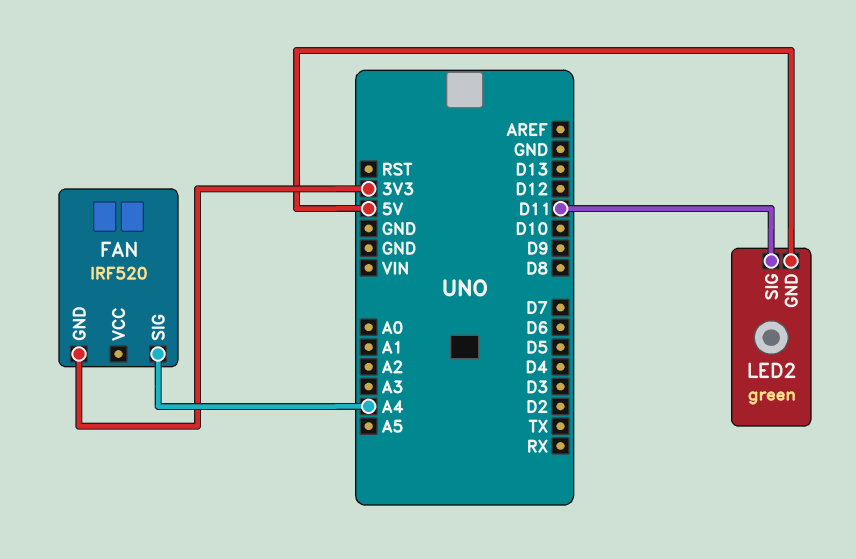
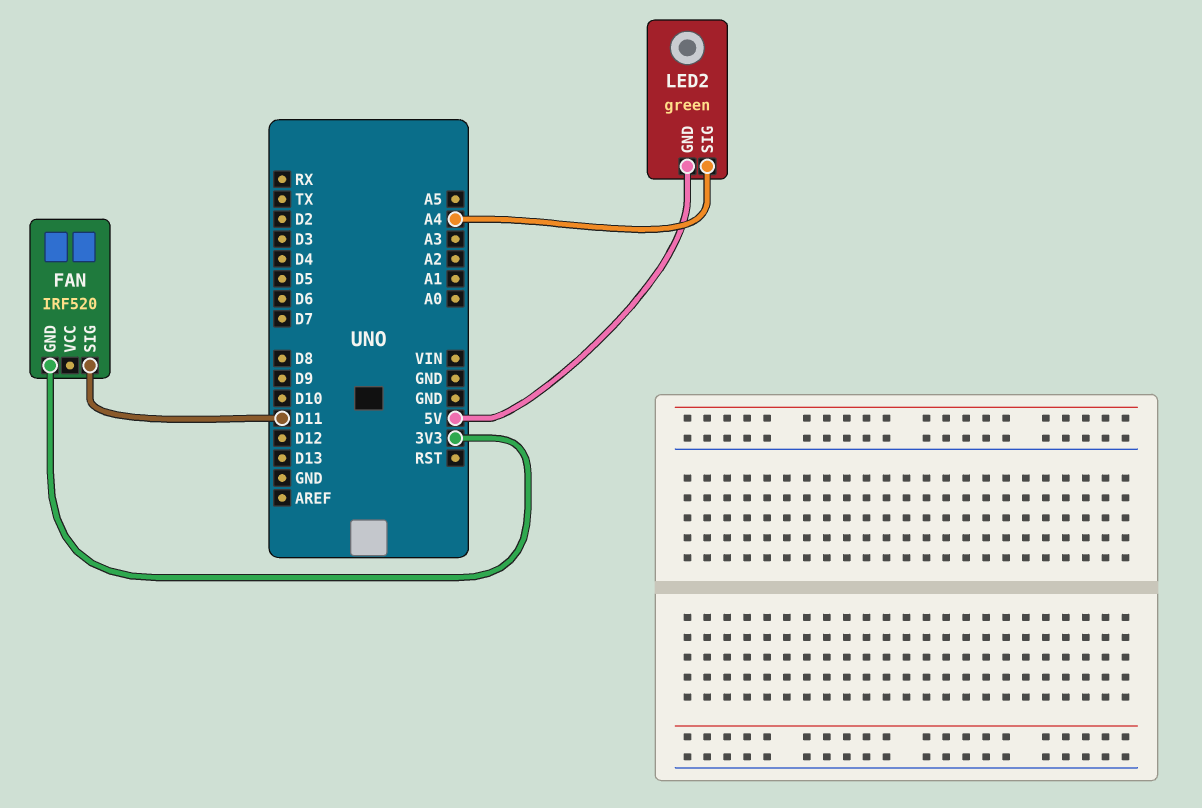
FAN pin SIG: A4 -> D11
LED2 pin SIG: D11 -> A4

